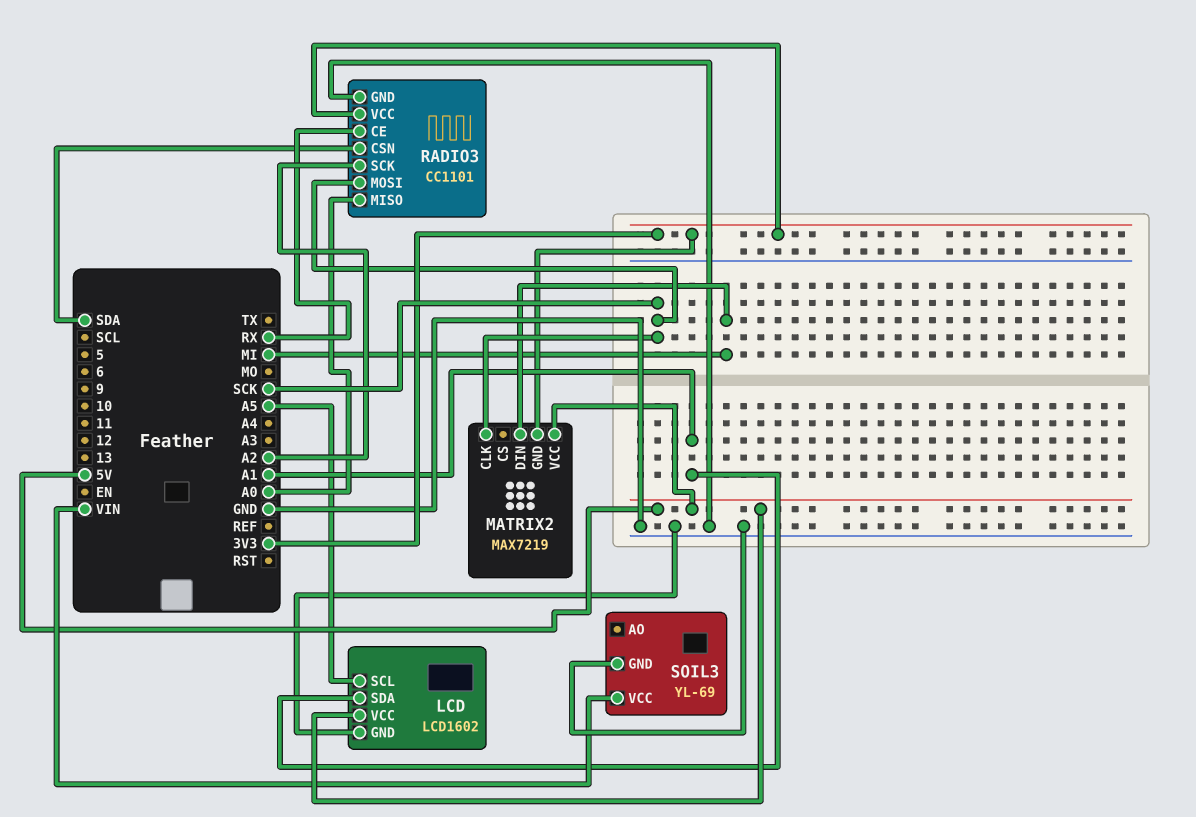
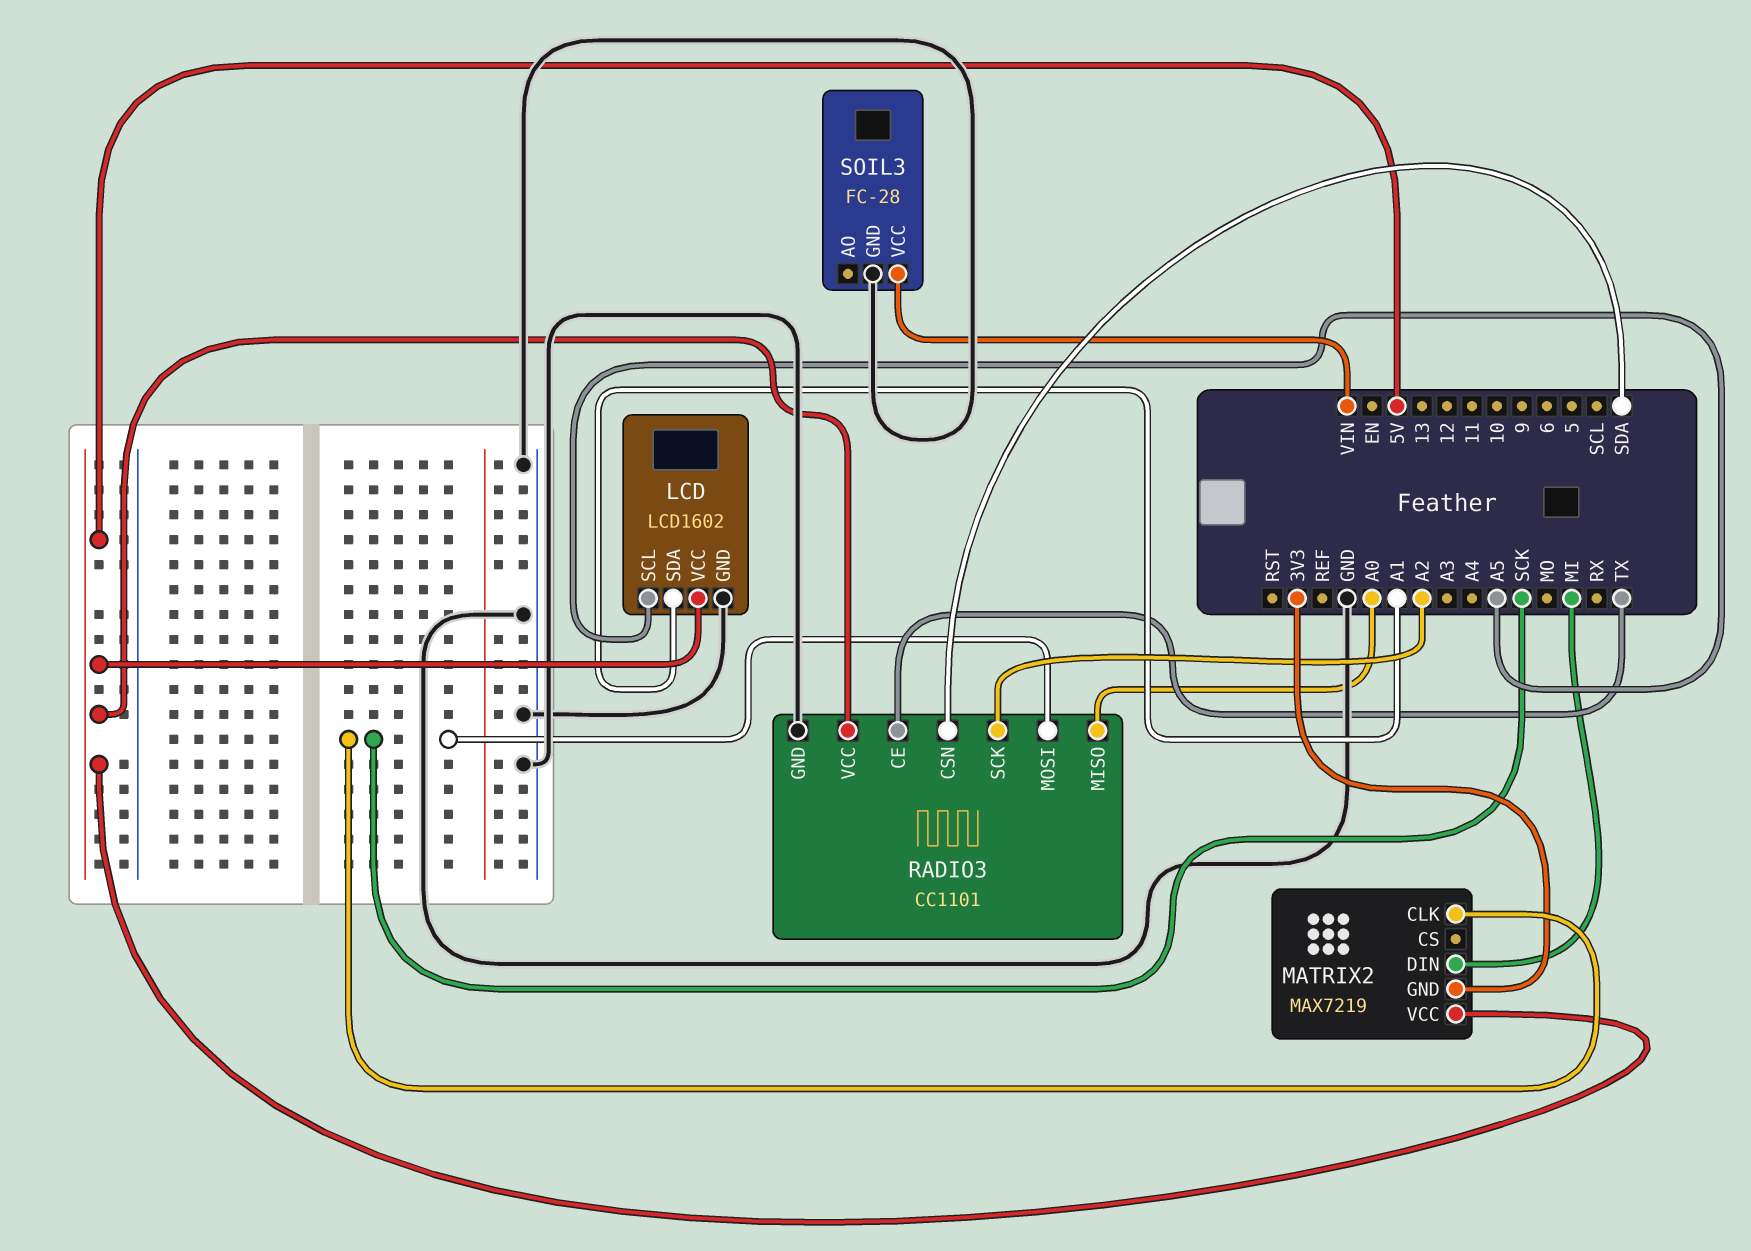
RADIO3 pin CE: RX -> TX
RADIO3 pin VCC: 3V3 -> 5V
SOIL3: YL-69 -> FC-28

